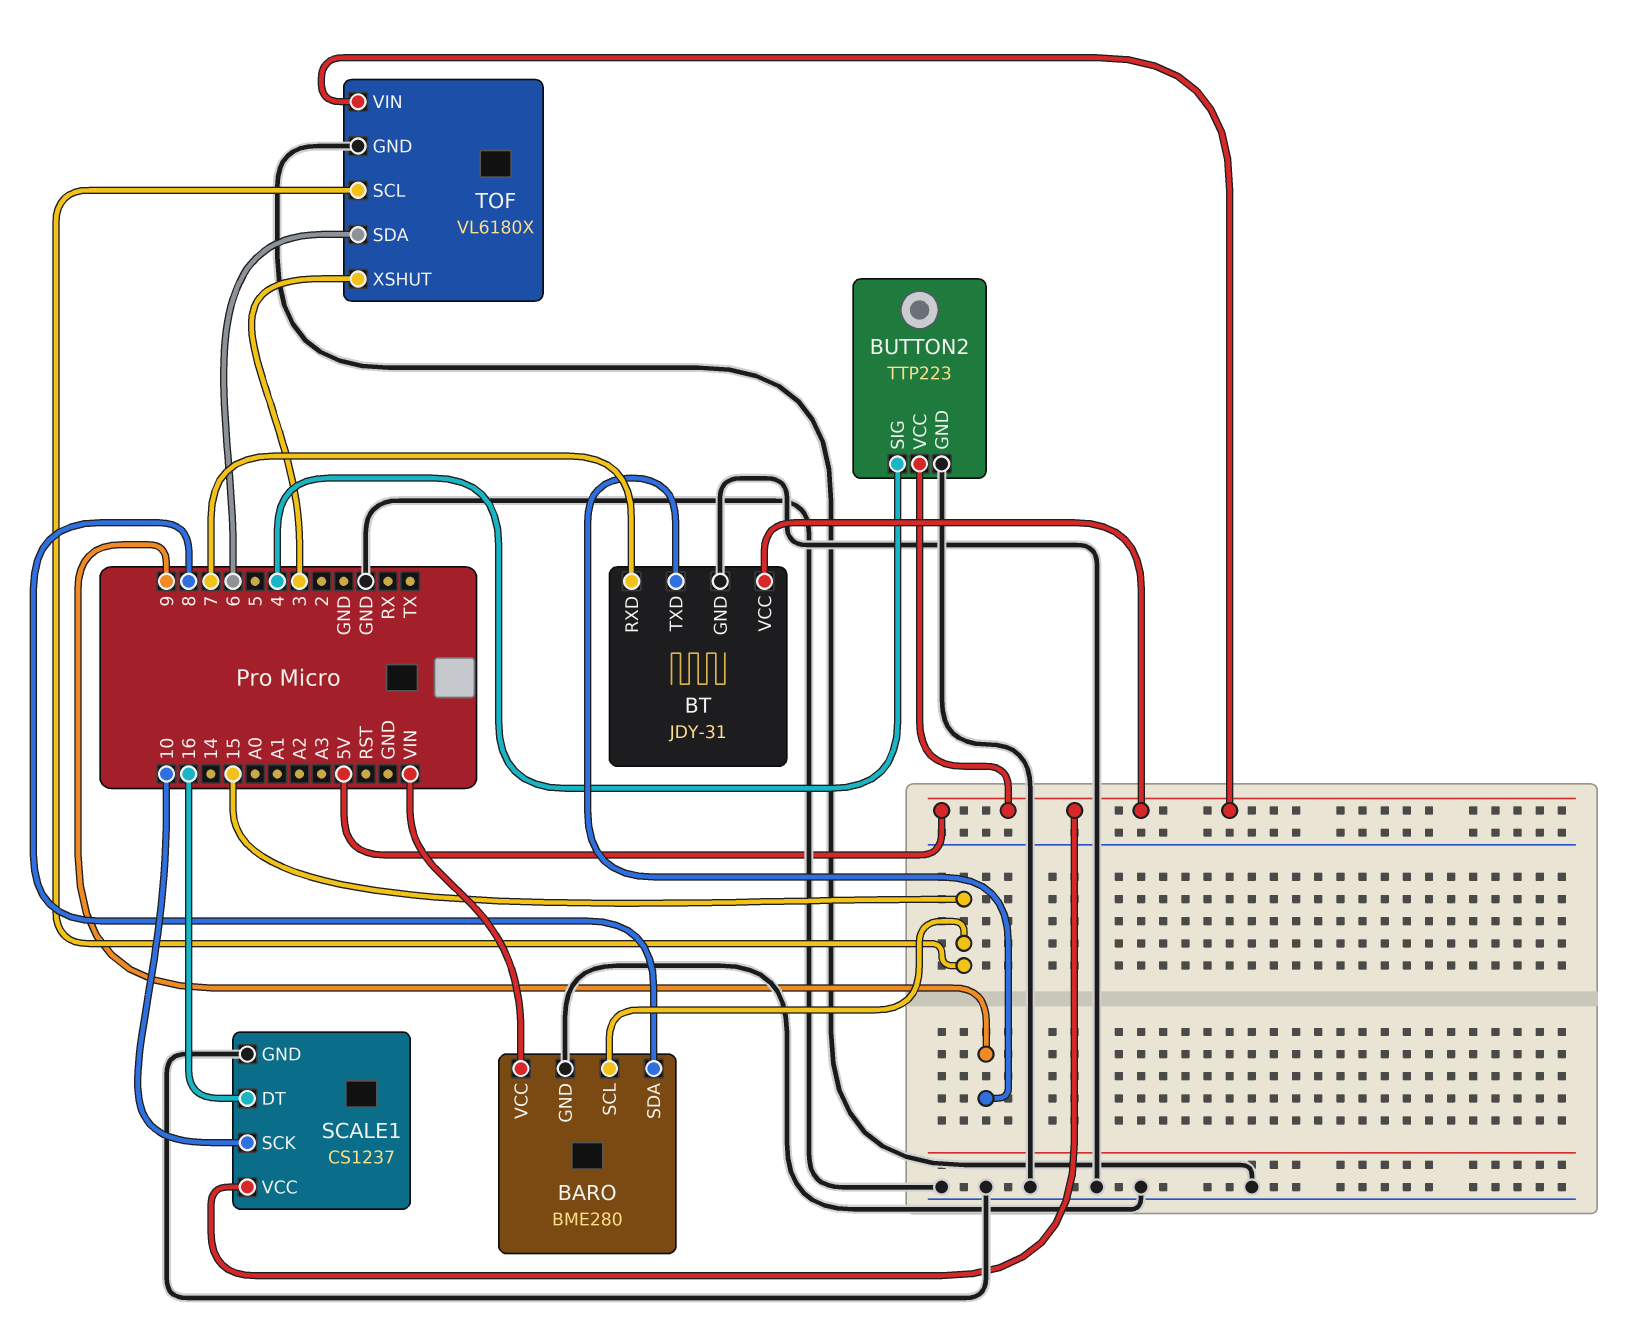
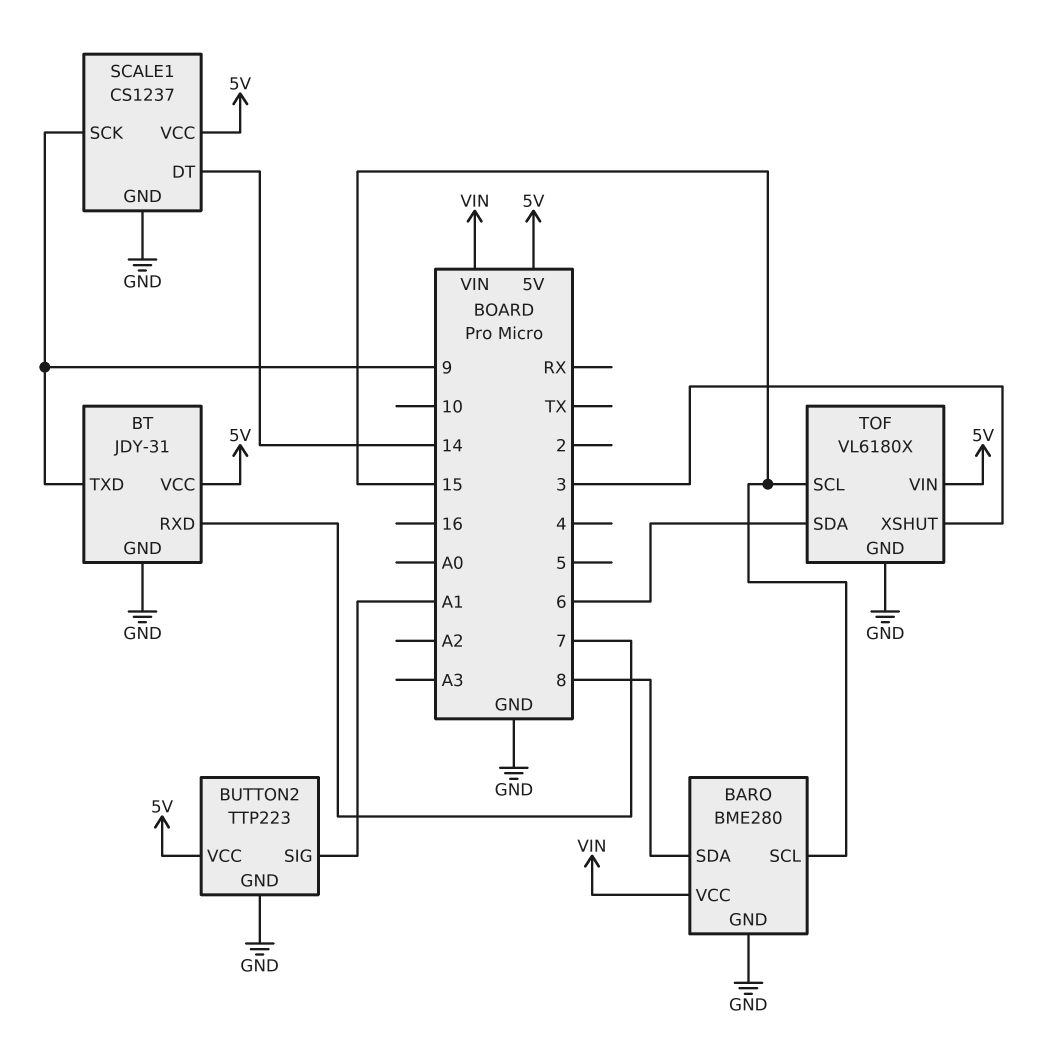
BUTTON2 pin SIG: 4 -> A1
SCALE1 pin DT: 16 -> 14
SCALE1 pin SCK: 10 -> 9

